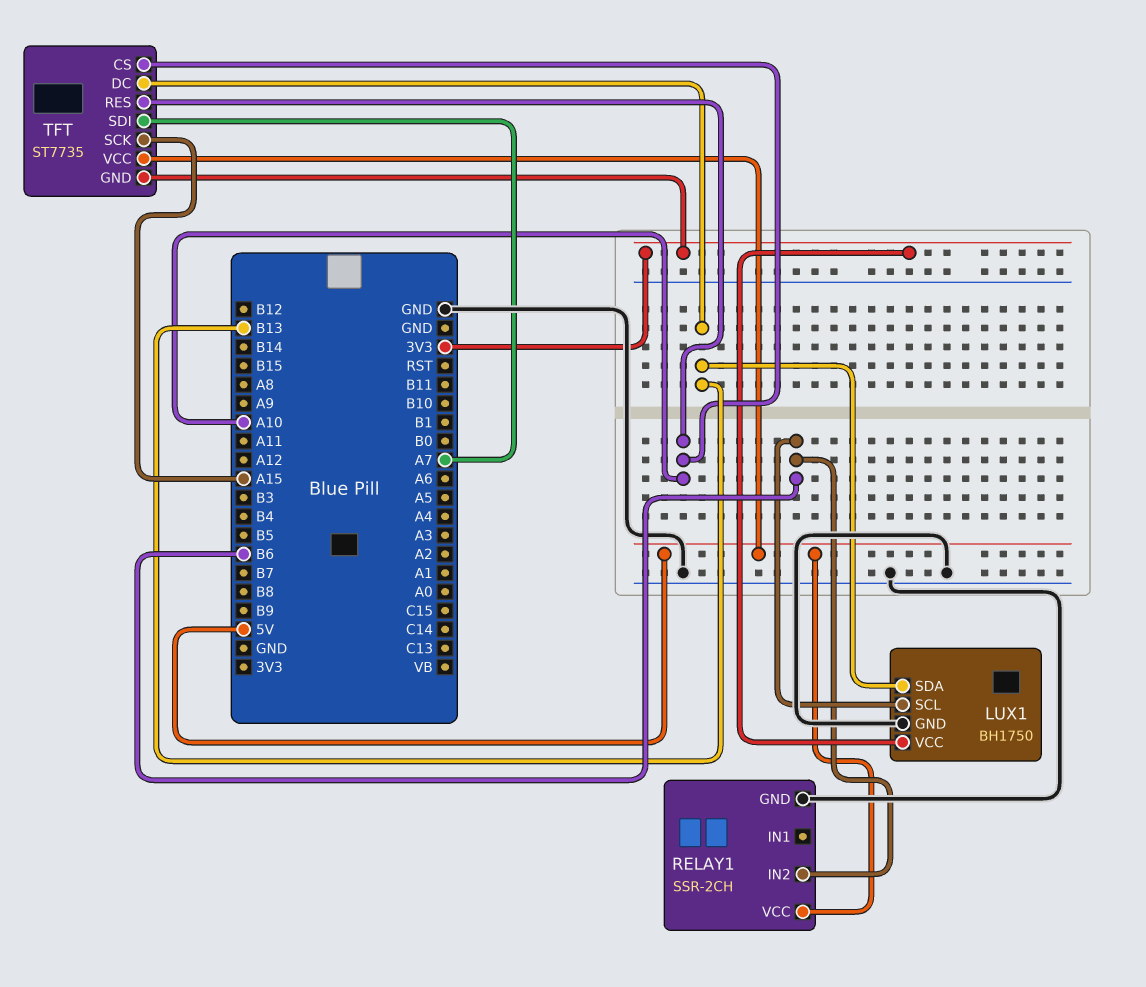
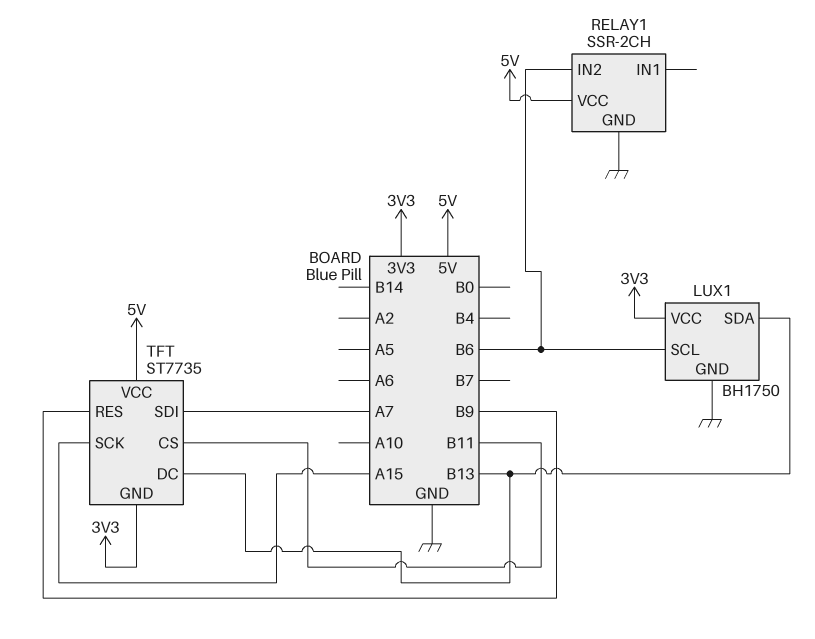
TFT pin CS: A10 -> B11
TFT pin RES: A10 -> B9

